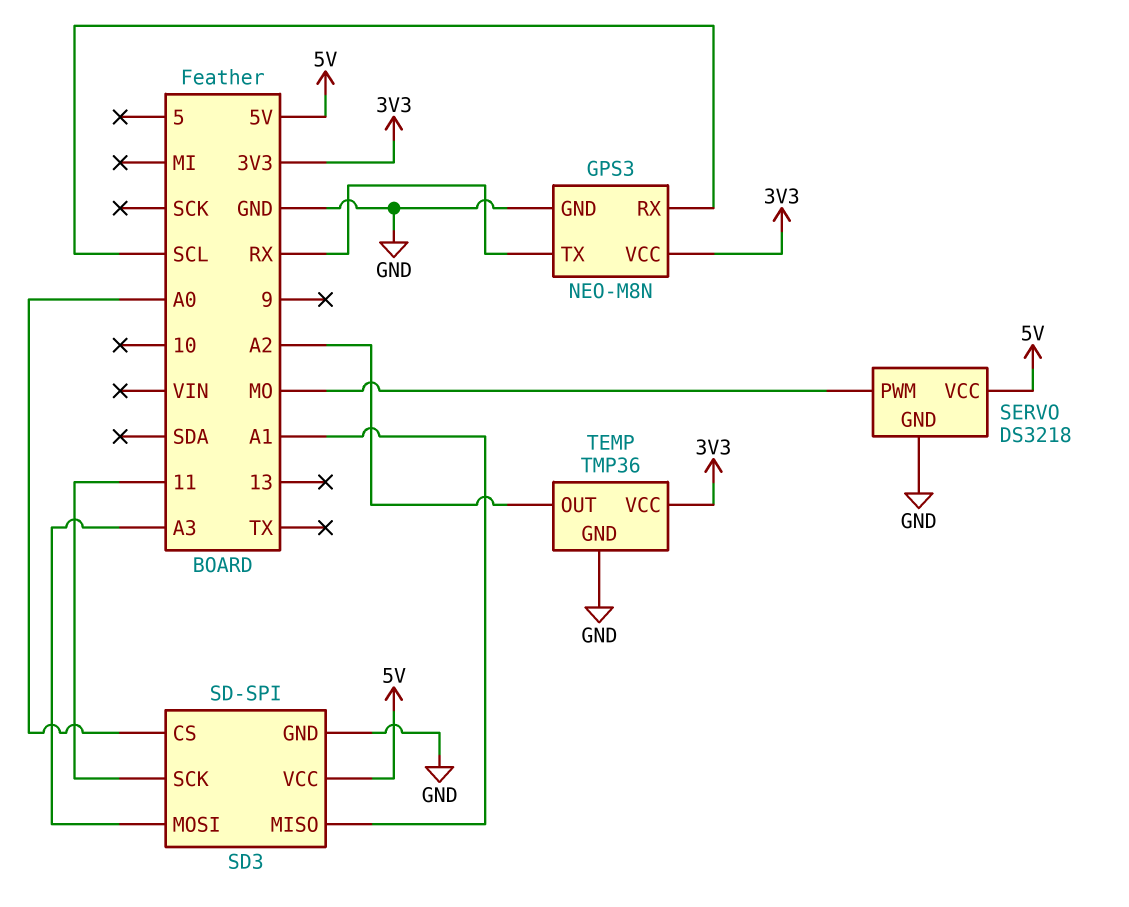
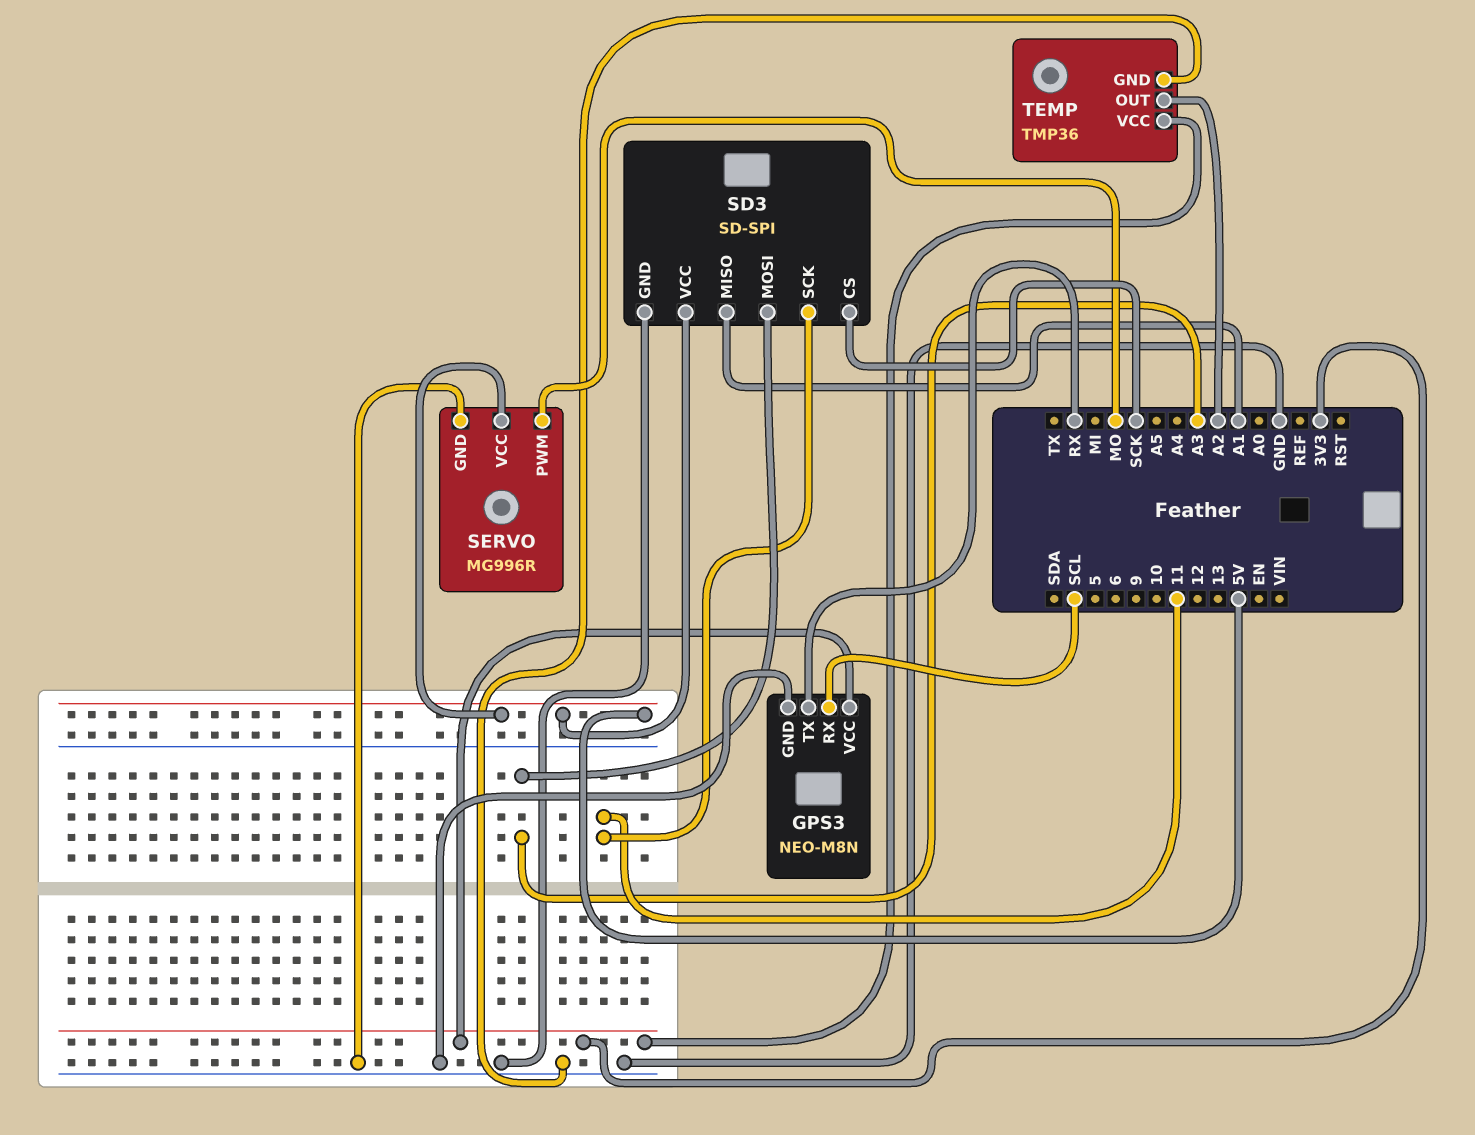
SD3 pin CS: A0 -> SCK
SERVO: DS3218 -> MG996R

